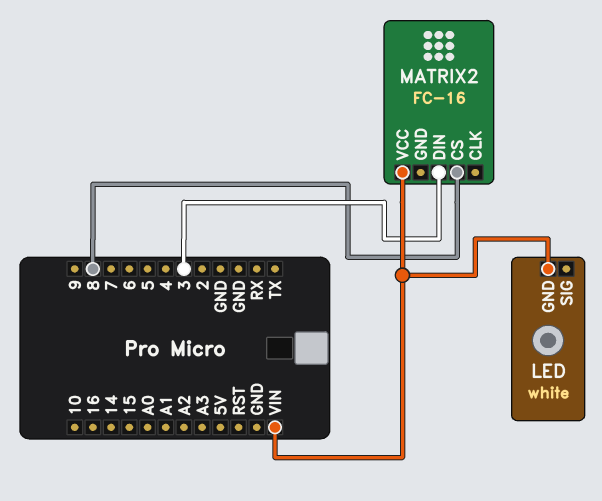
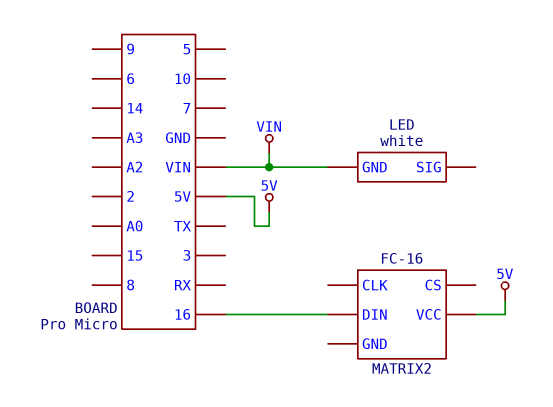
MATRIX2 pin CS: 8 -> none
MATRIX2 pin DIN: 3 -> 16
MATRIX2 pin VCC: VIN -> 5V

